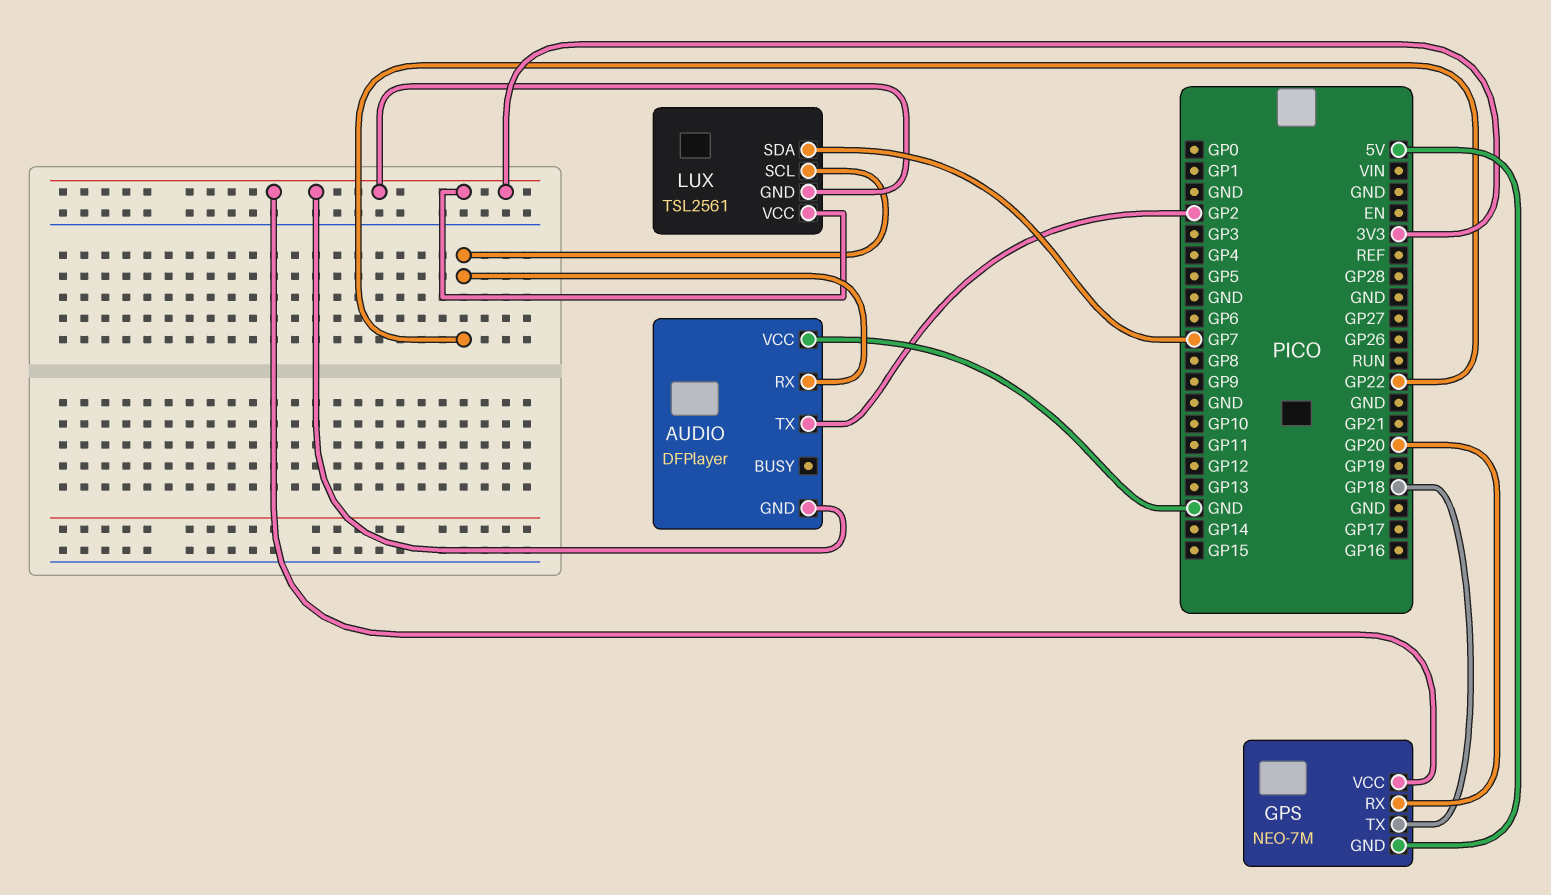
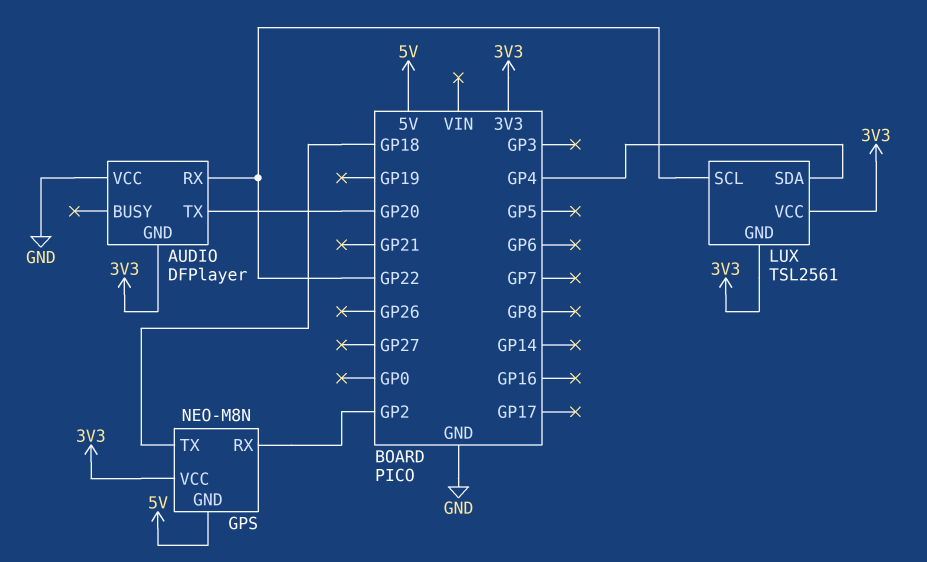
AUDIO pin TX: GP2 -> GP20
GPS: NEO-7M -> NEO-M8N
GPS pin RX: GP20 -> GP2
LUX pin SDA: GP7 -> GP4

